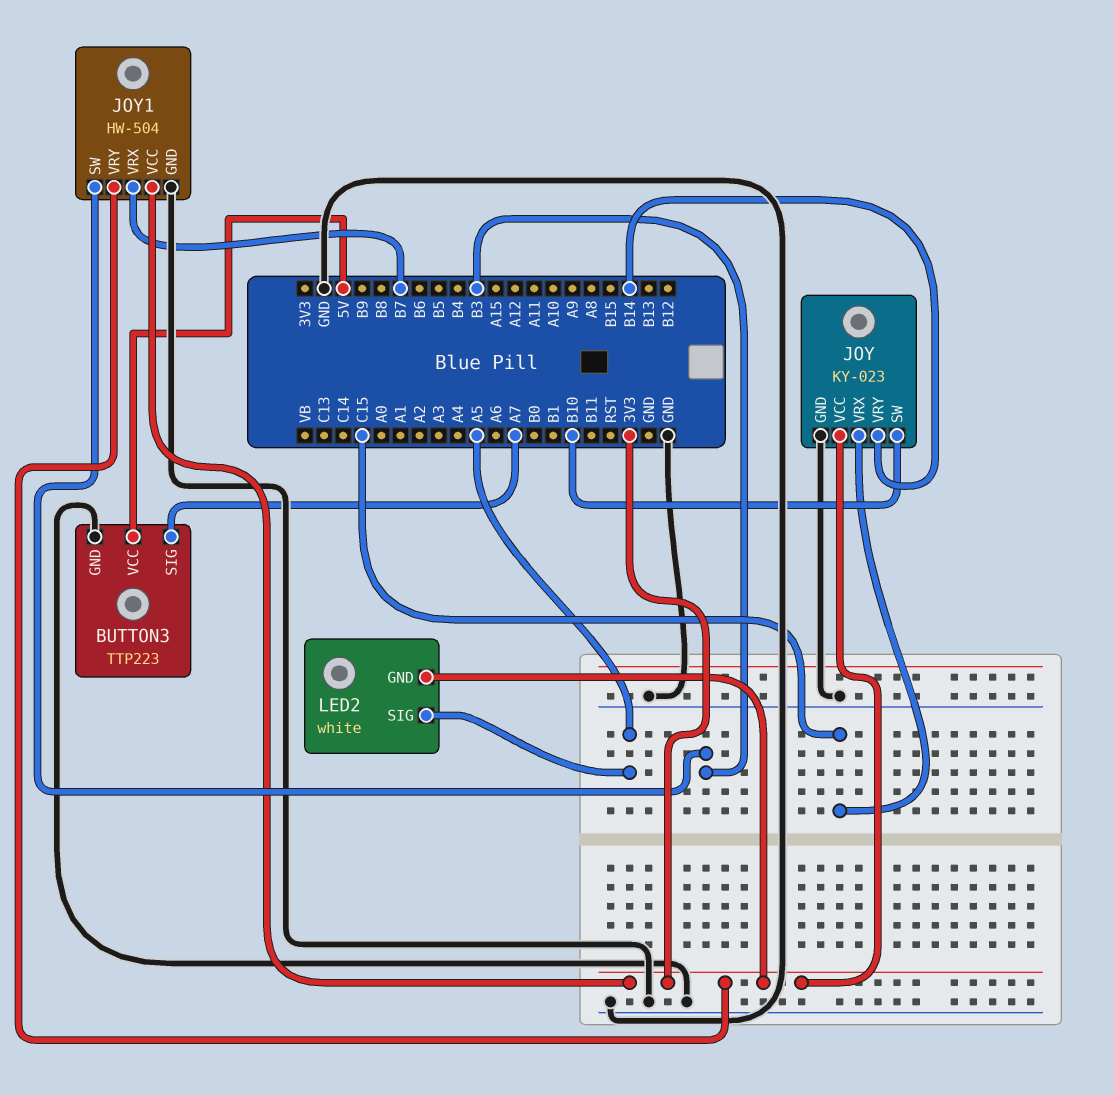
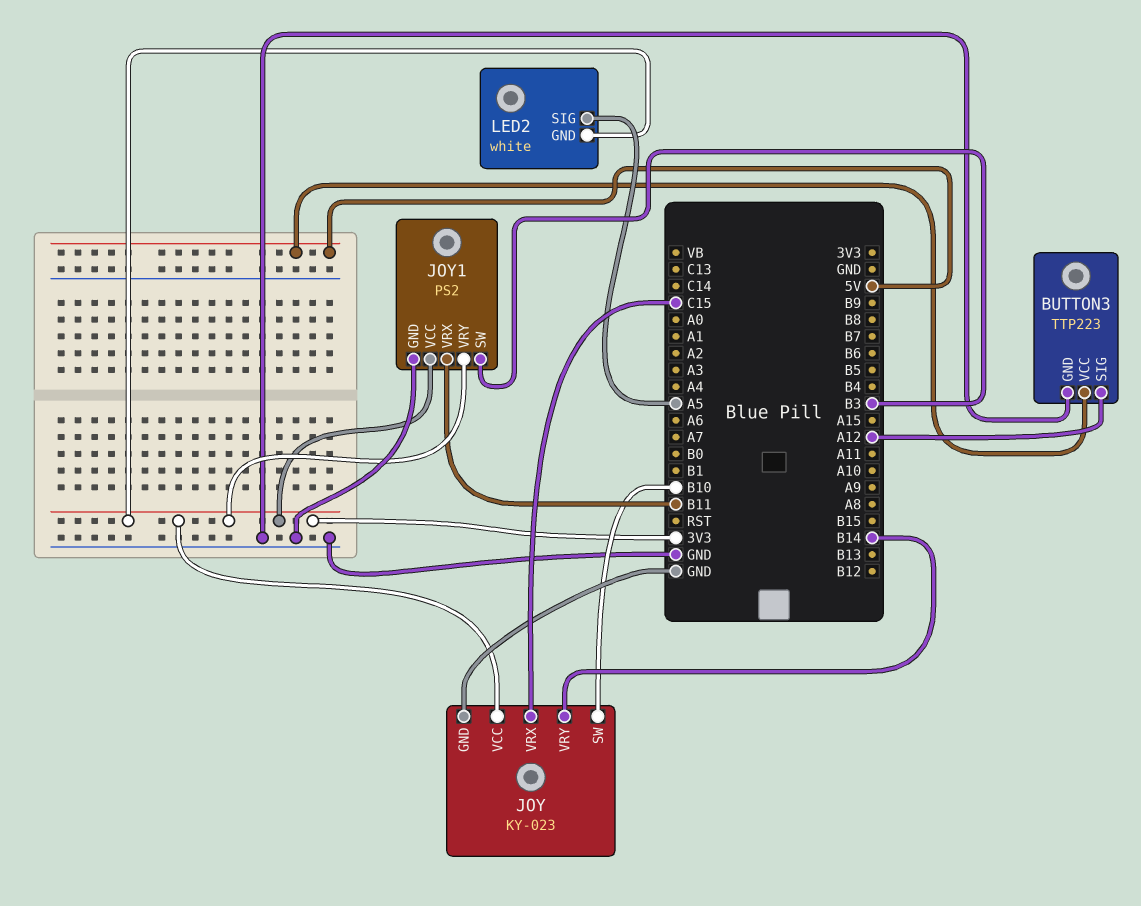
BUTTON3 pin SIG: A7 -> A12
JOY1: HW-504 -> PS2
JOY1 pin VRX: B7 -> B11

